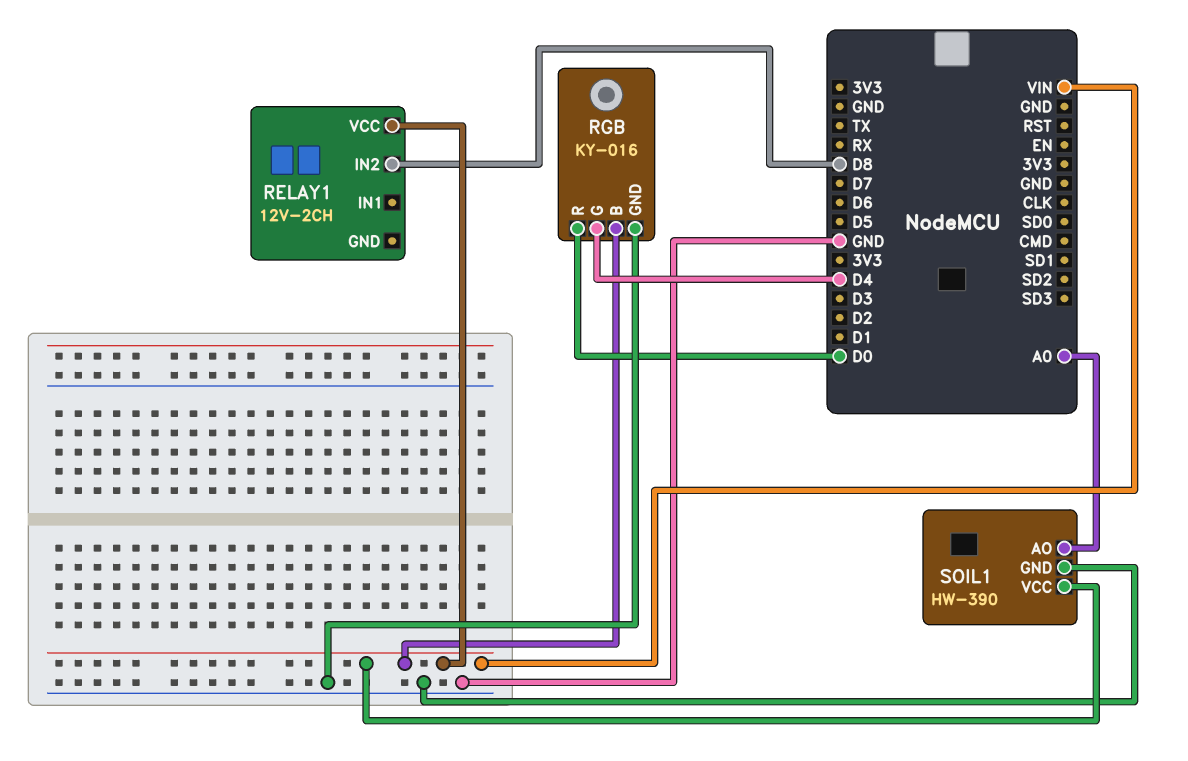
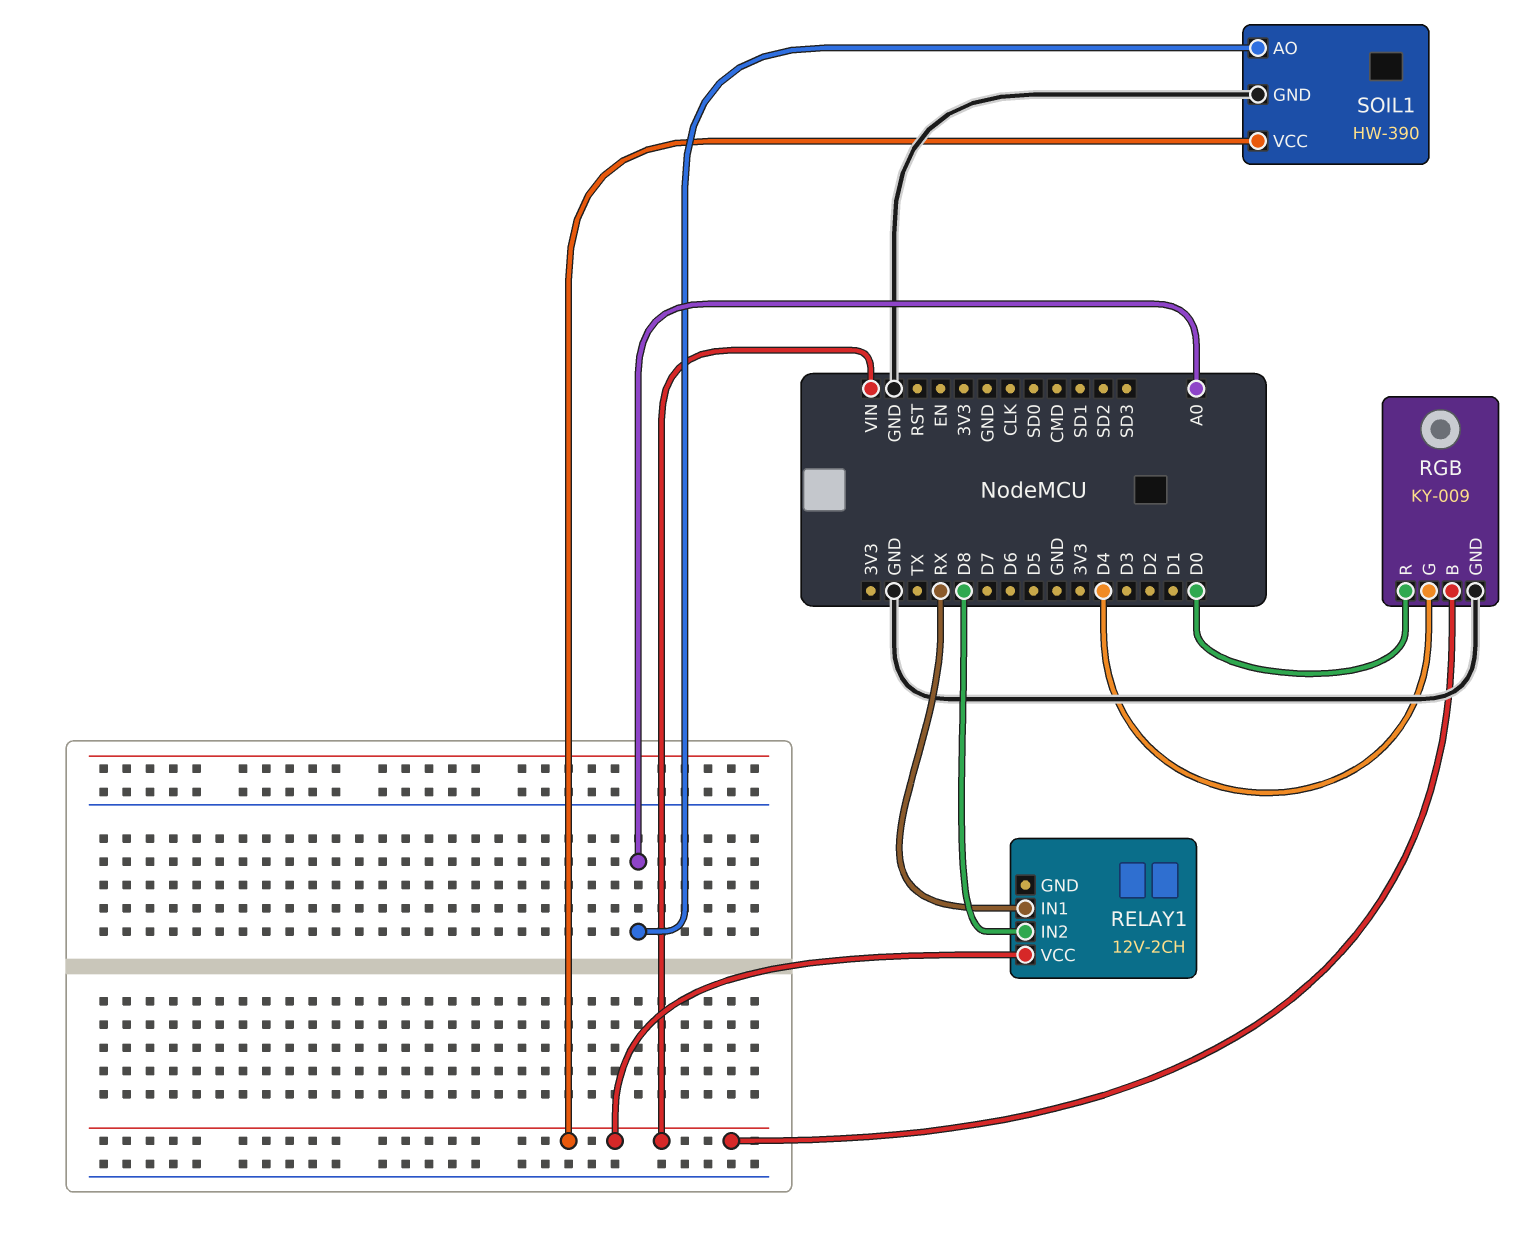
RELAY1 pin IN1: none -> RX
RGB: KY-016 -> KY-009

